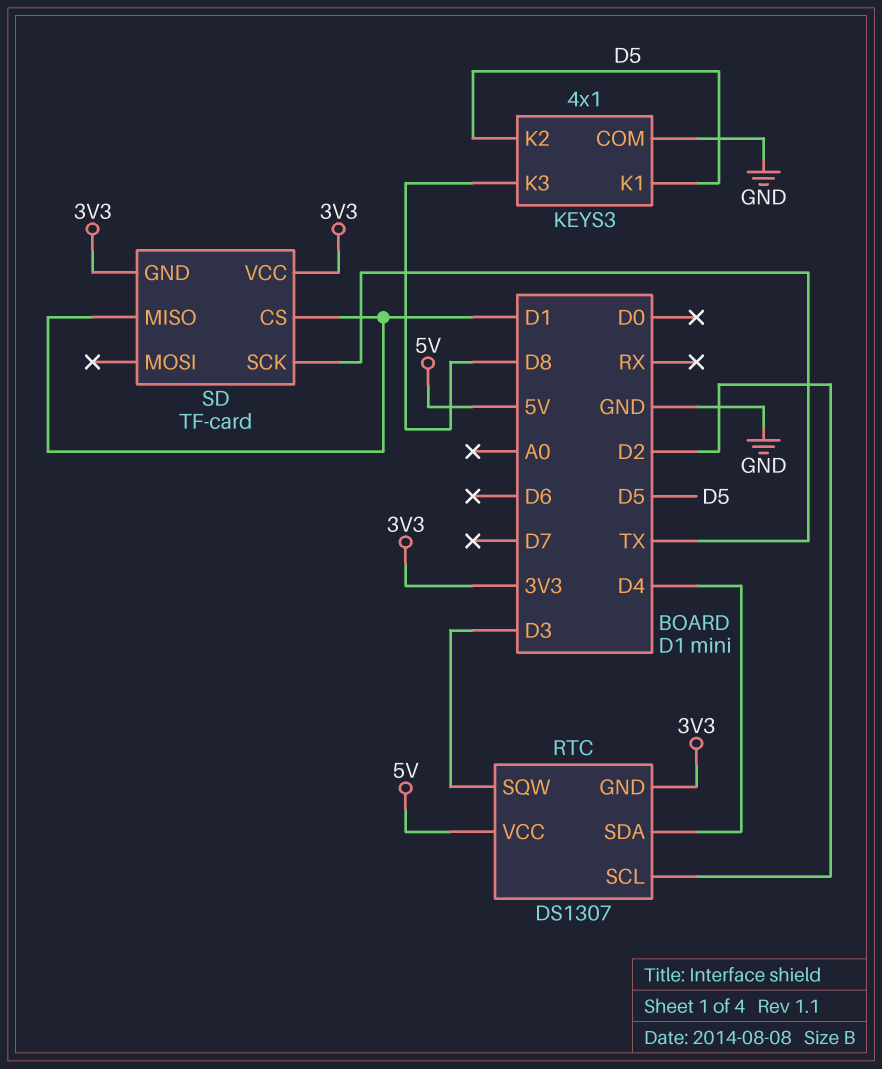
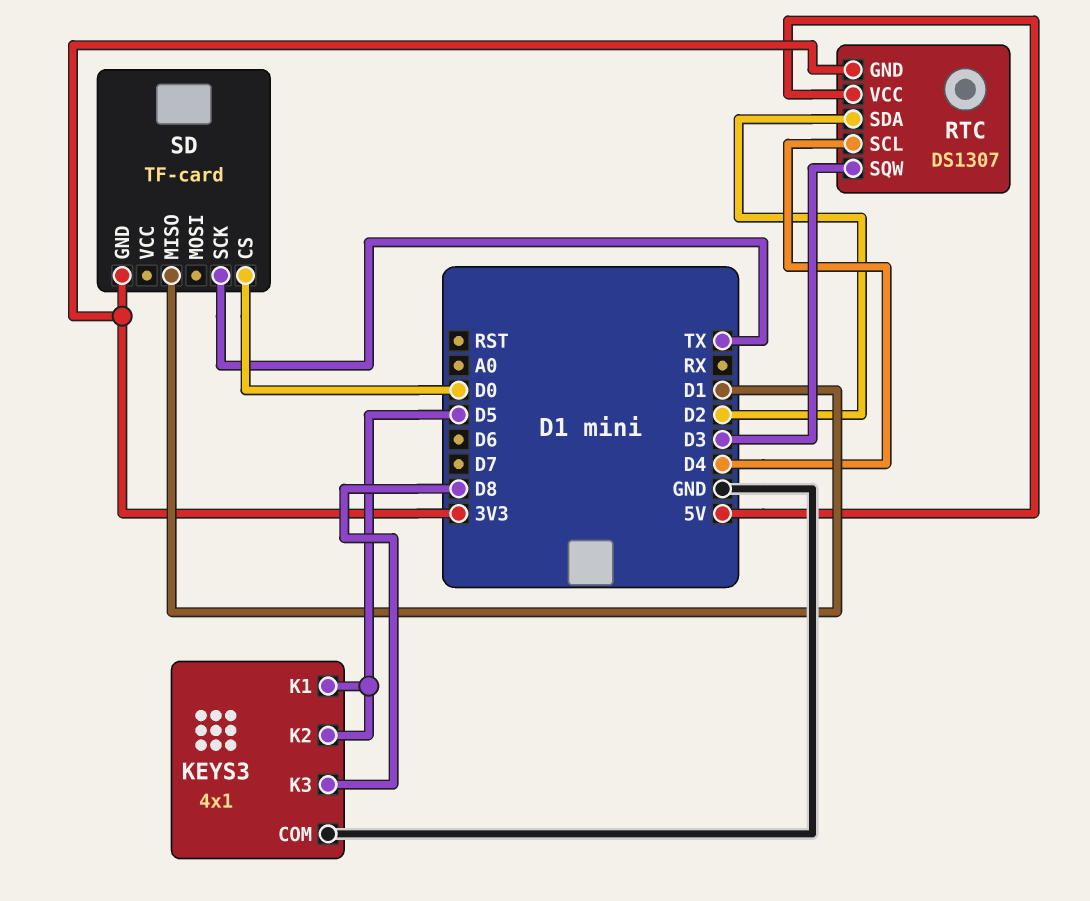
RTC pin SCL: D2 -> D4
RTC pin SDA: D4 -> D2
SD pin CS: D1 -> D0
SD pin VCC: 3V3 -> none

